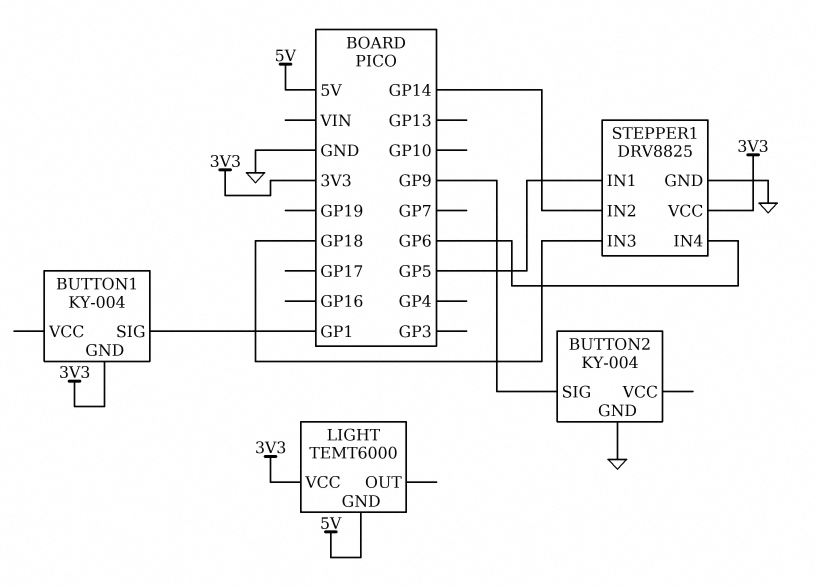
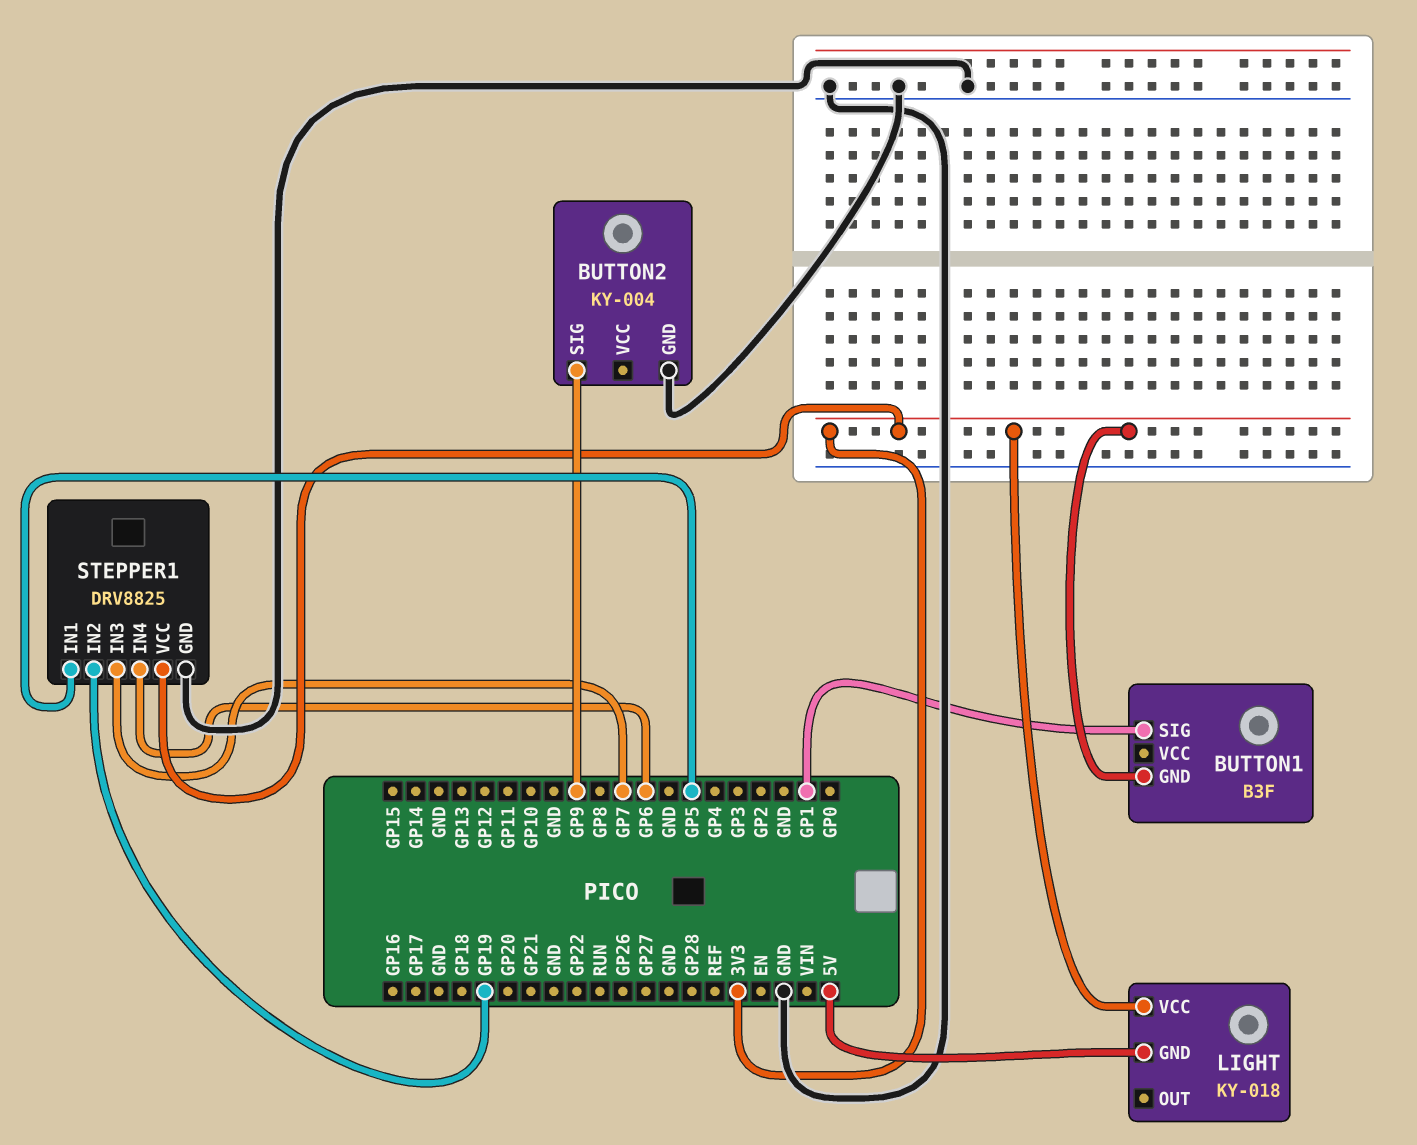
BUTTON1: KY-004 -> B3F
LIGHT: TEMT6000 -> KY-018
STEPPER1 pin IN2: GP14 -> GP19
STEPPER1 pin IN3: GP18 -> GP7

